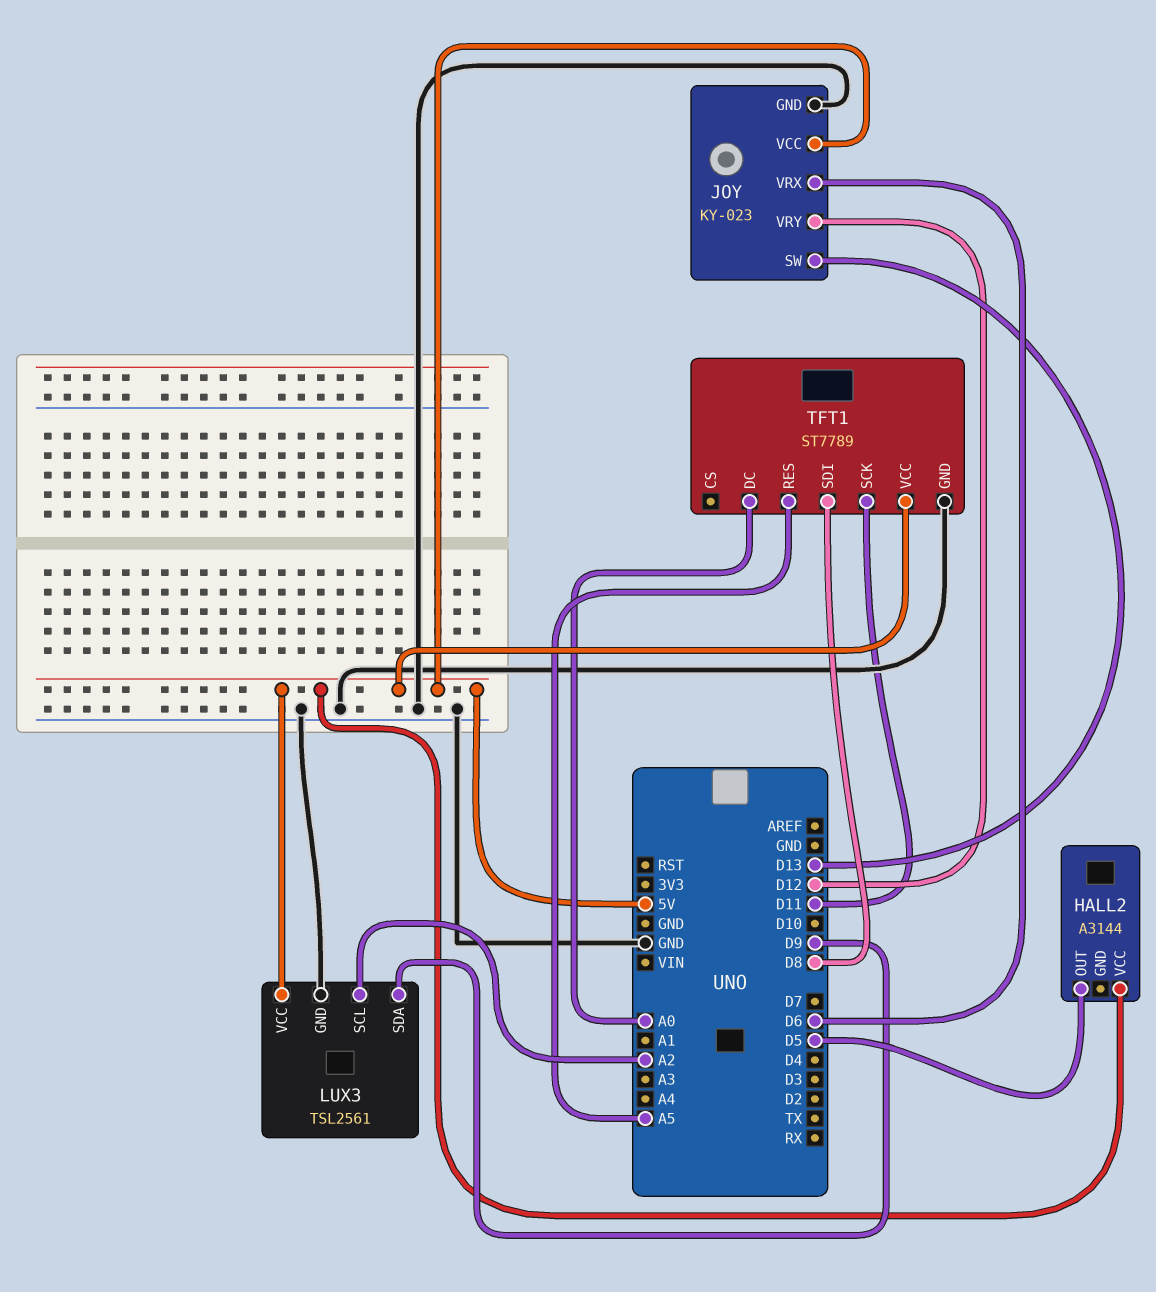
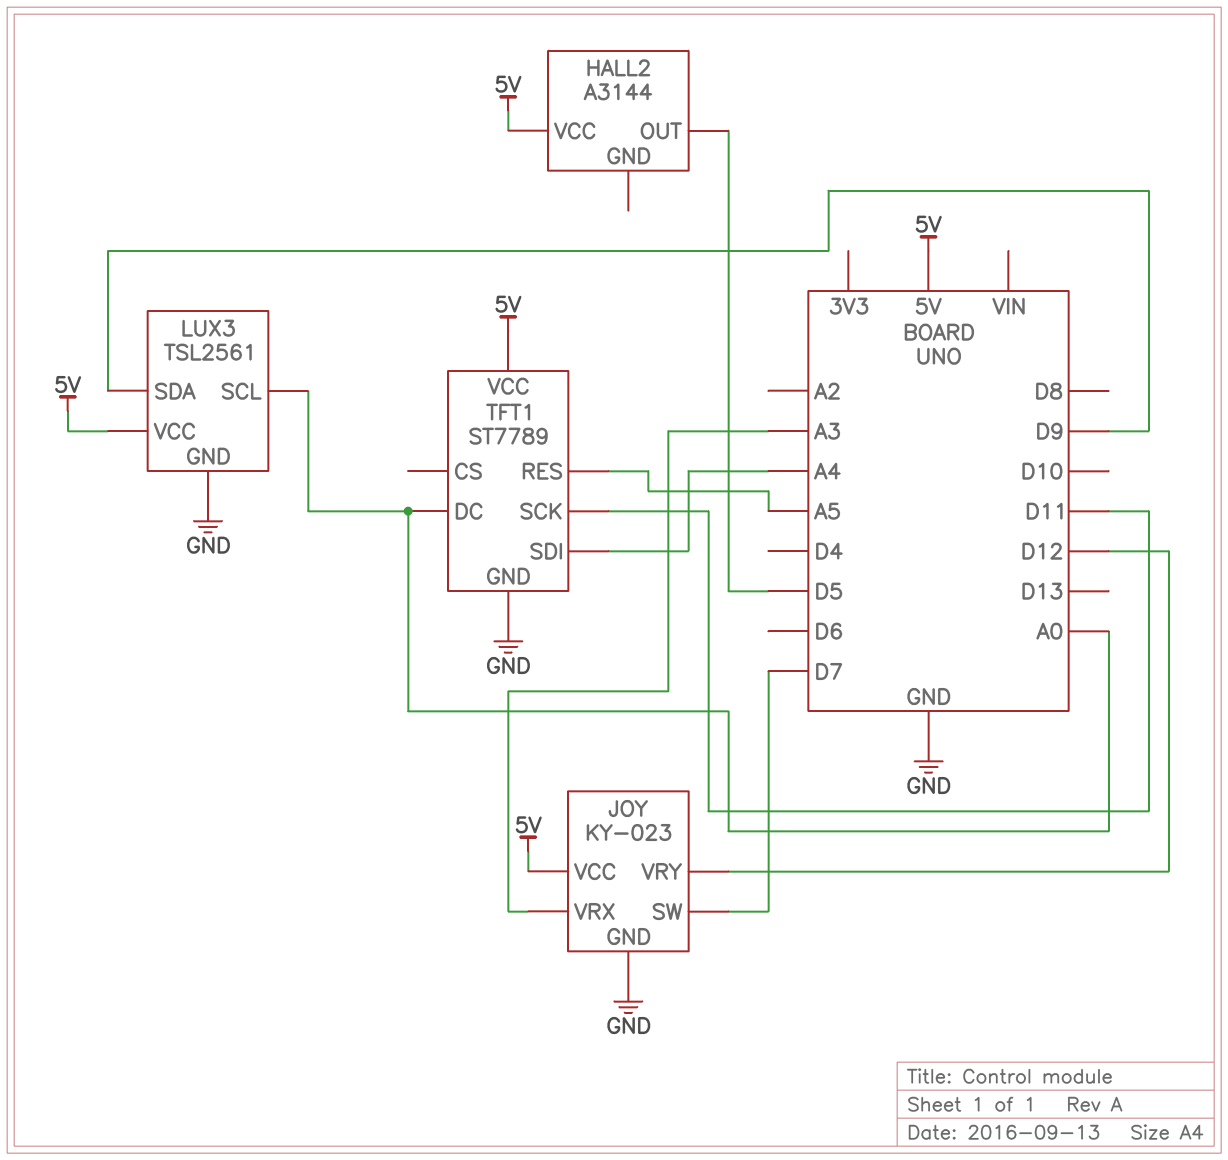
JOY pin SW: D13 -> D7
JOY pin VRX: D6 -> A3
LUX3 pin SCL: A2 -> A0
TFT1 pin SDI: D8 -> A4

